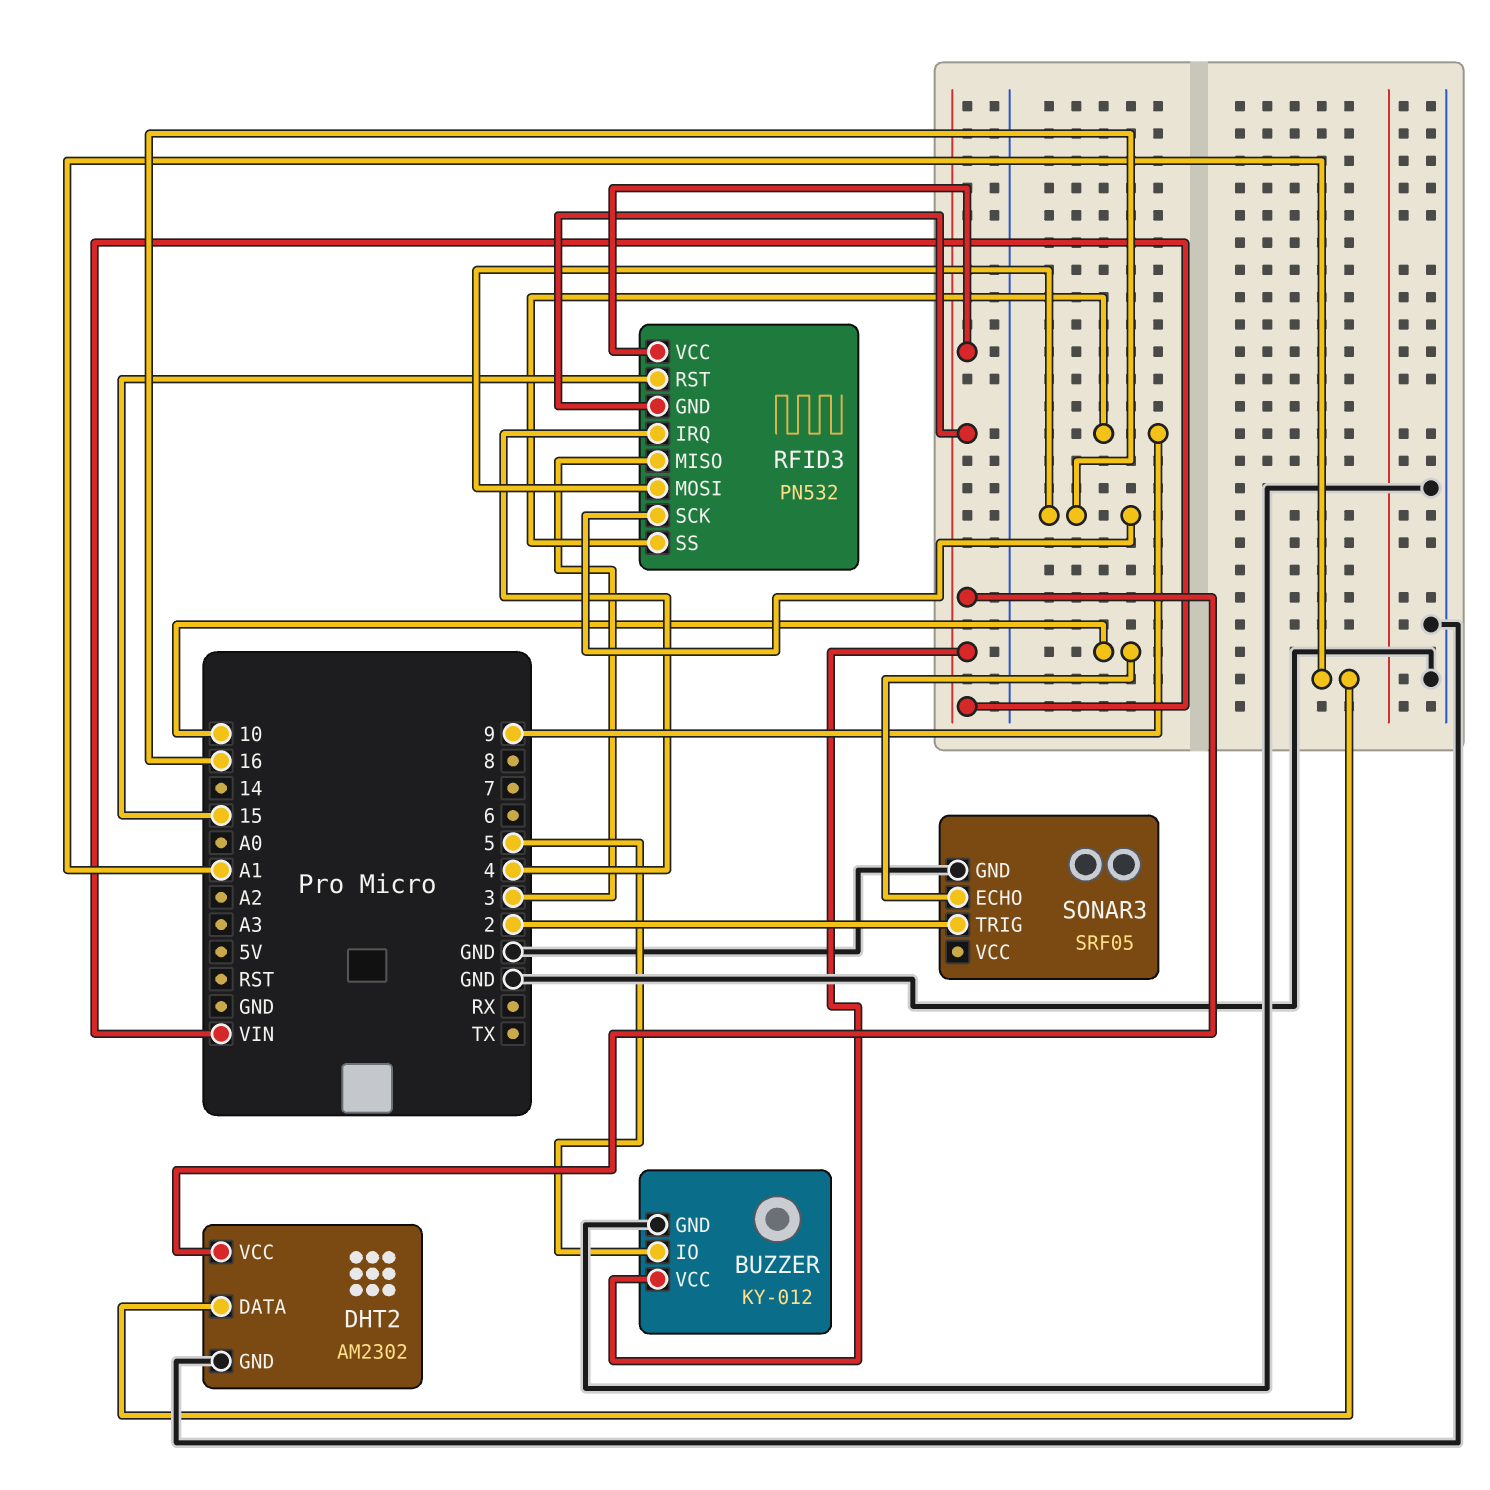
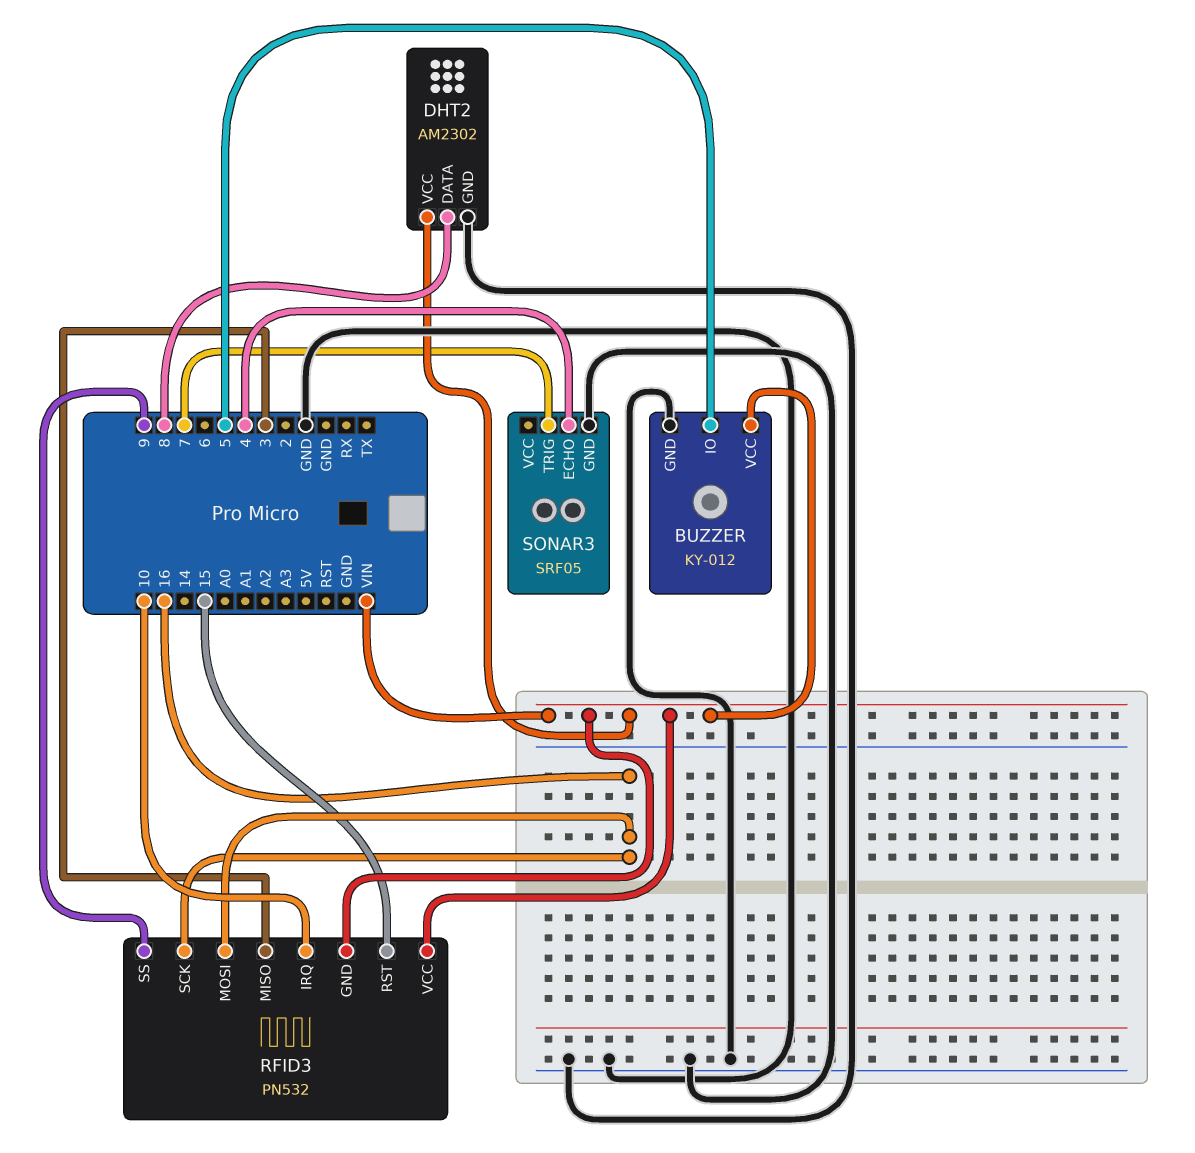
DHT2 pin DATA: A1 -> 8
RFID3 pin IRQ: 4 -> 10
SONAR3 pin ECHO: 10 -> 4
SONAR3 pin TRIG: 2 -> 7

